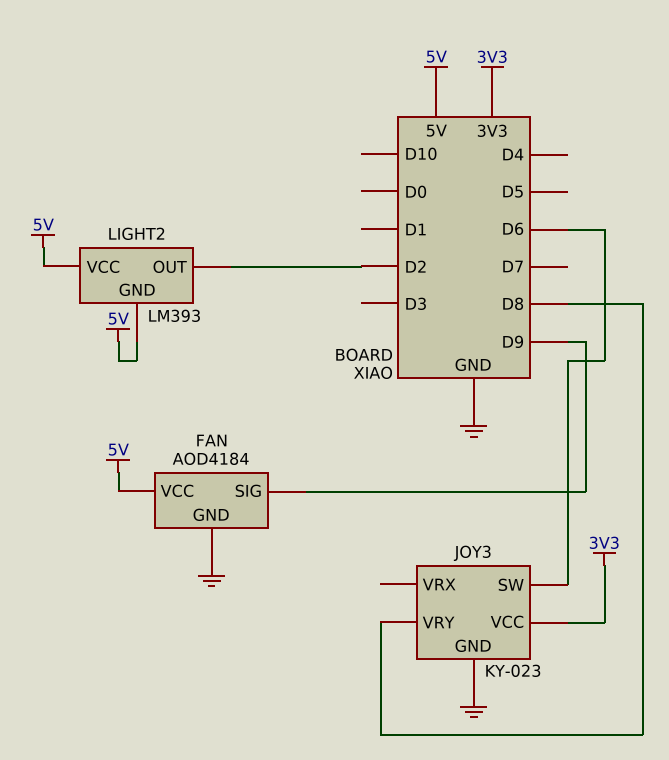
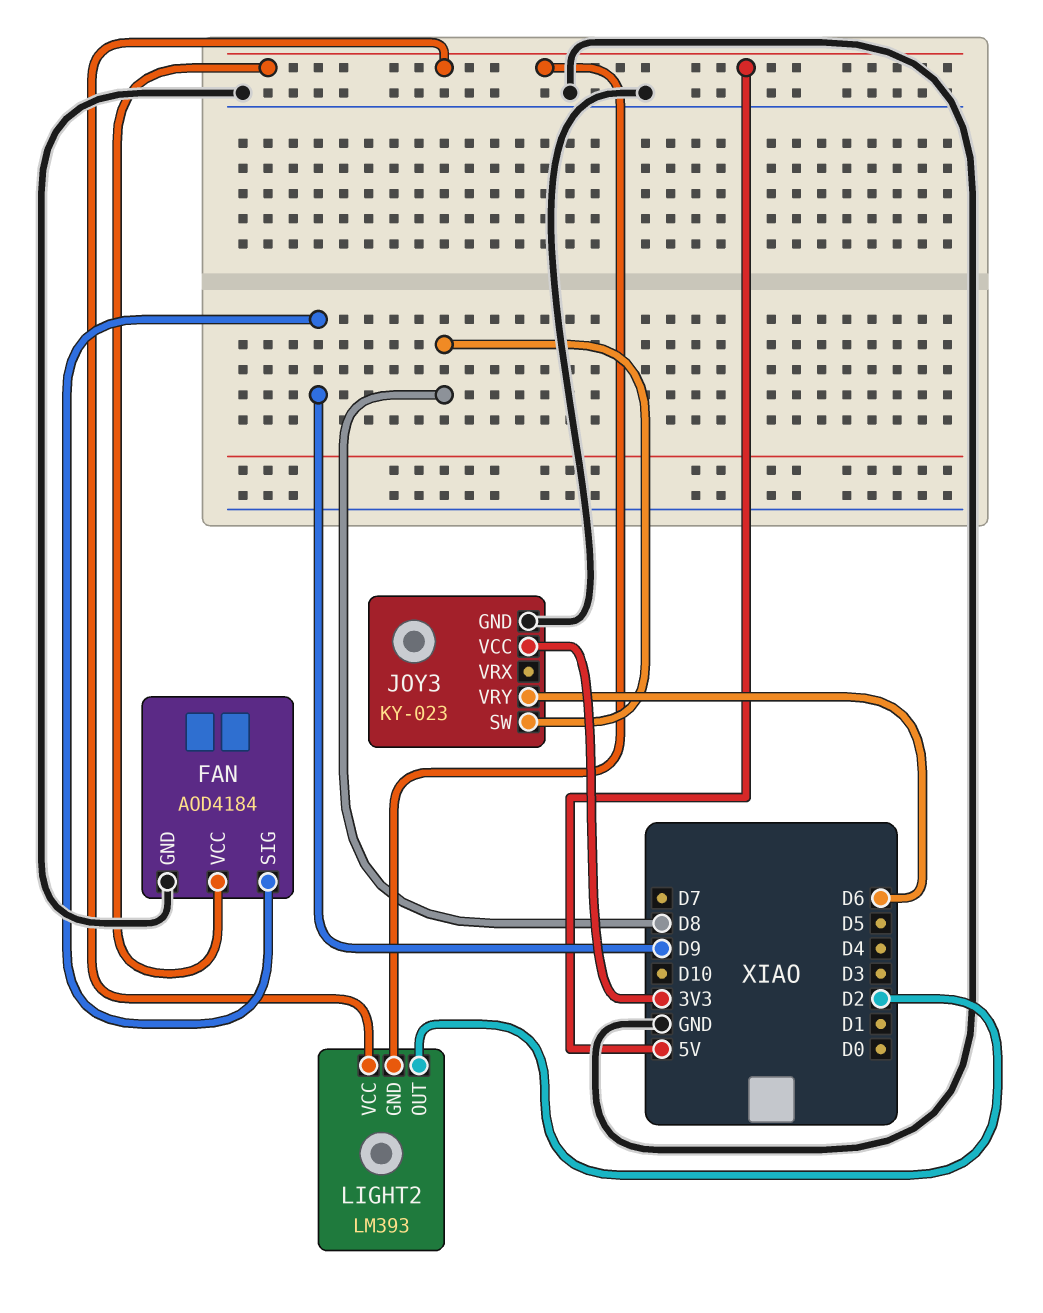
JOY3 pin SW: D6 -> D8
JOY3 pin VRY: D8 -> D6

